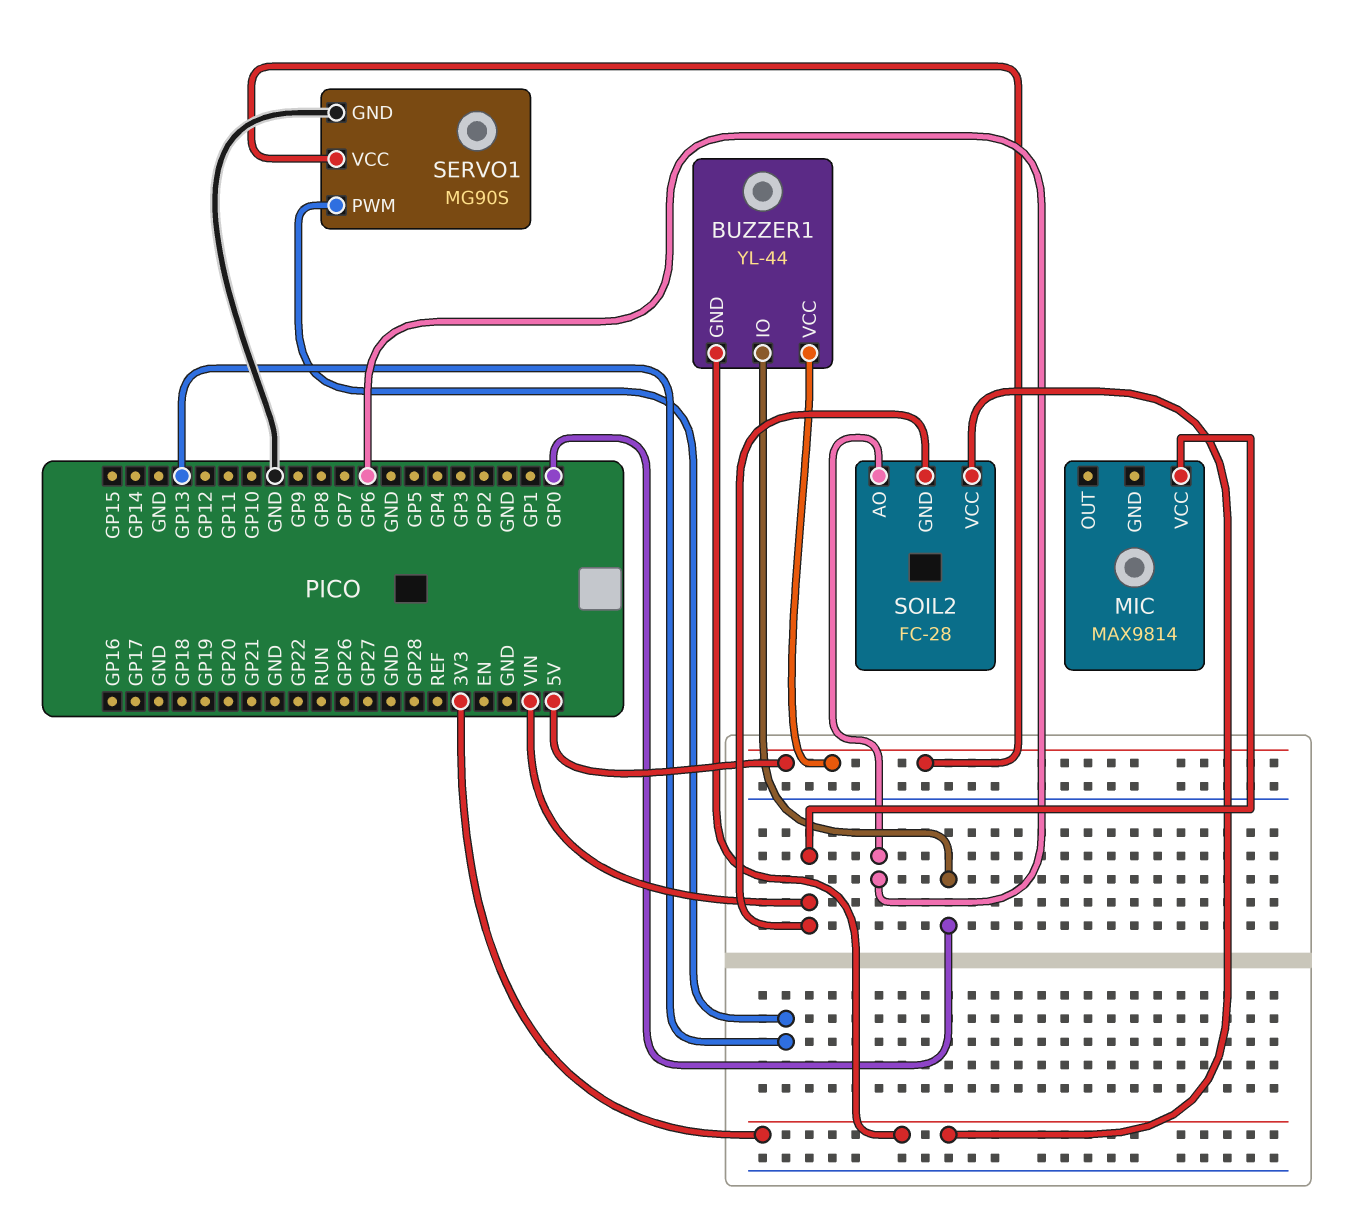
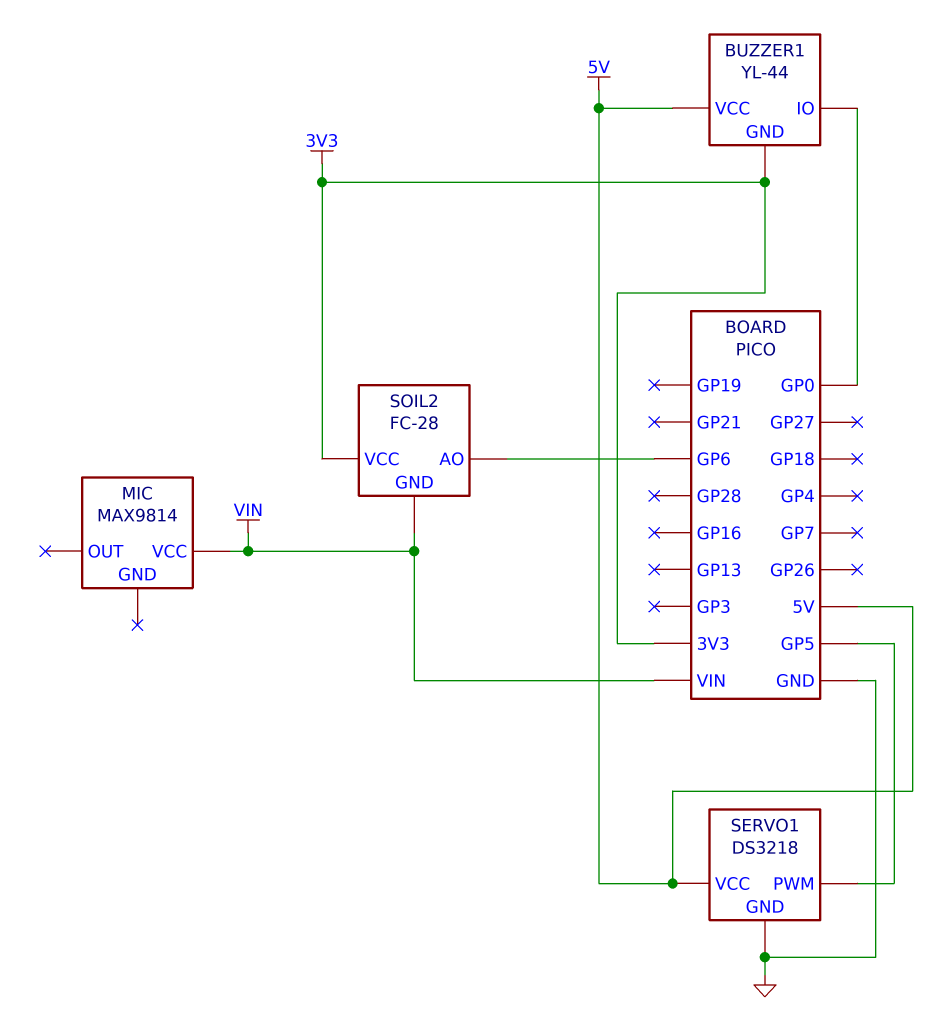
SERVO1: MG90S -> DS3218
SERVO1 pin PWM: GP13 -> GP5

